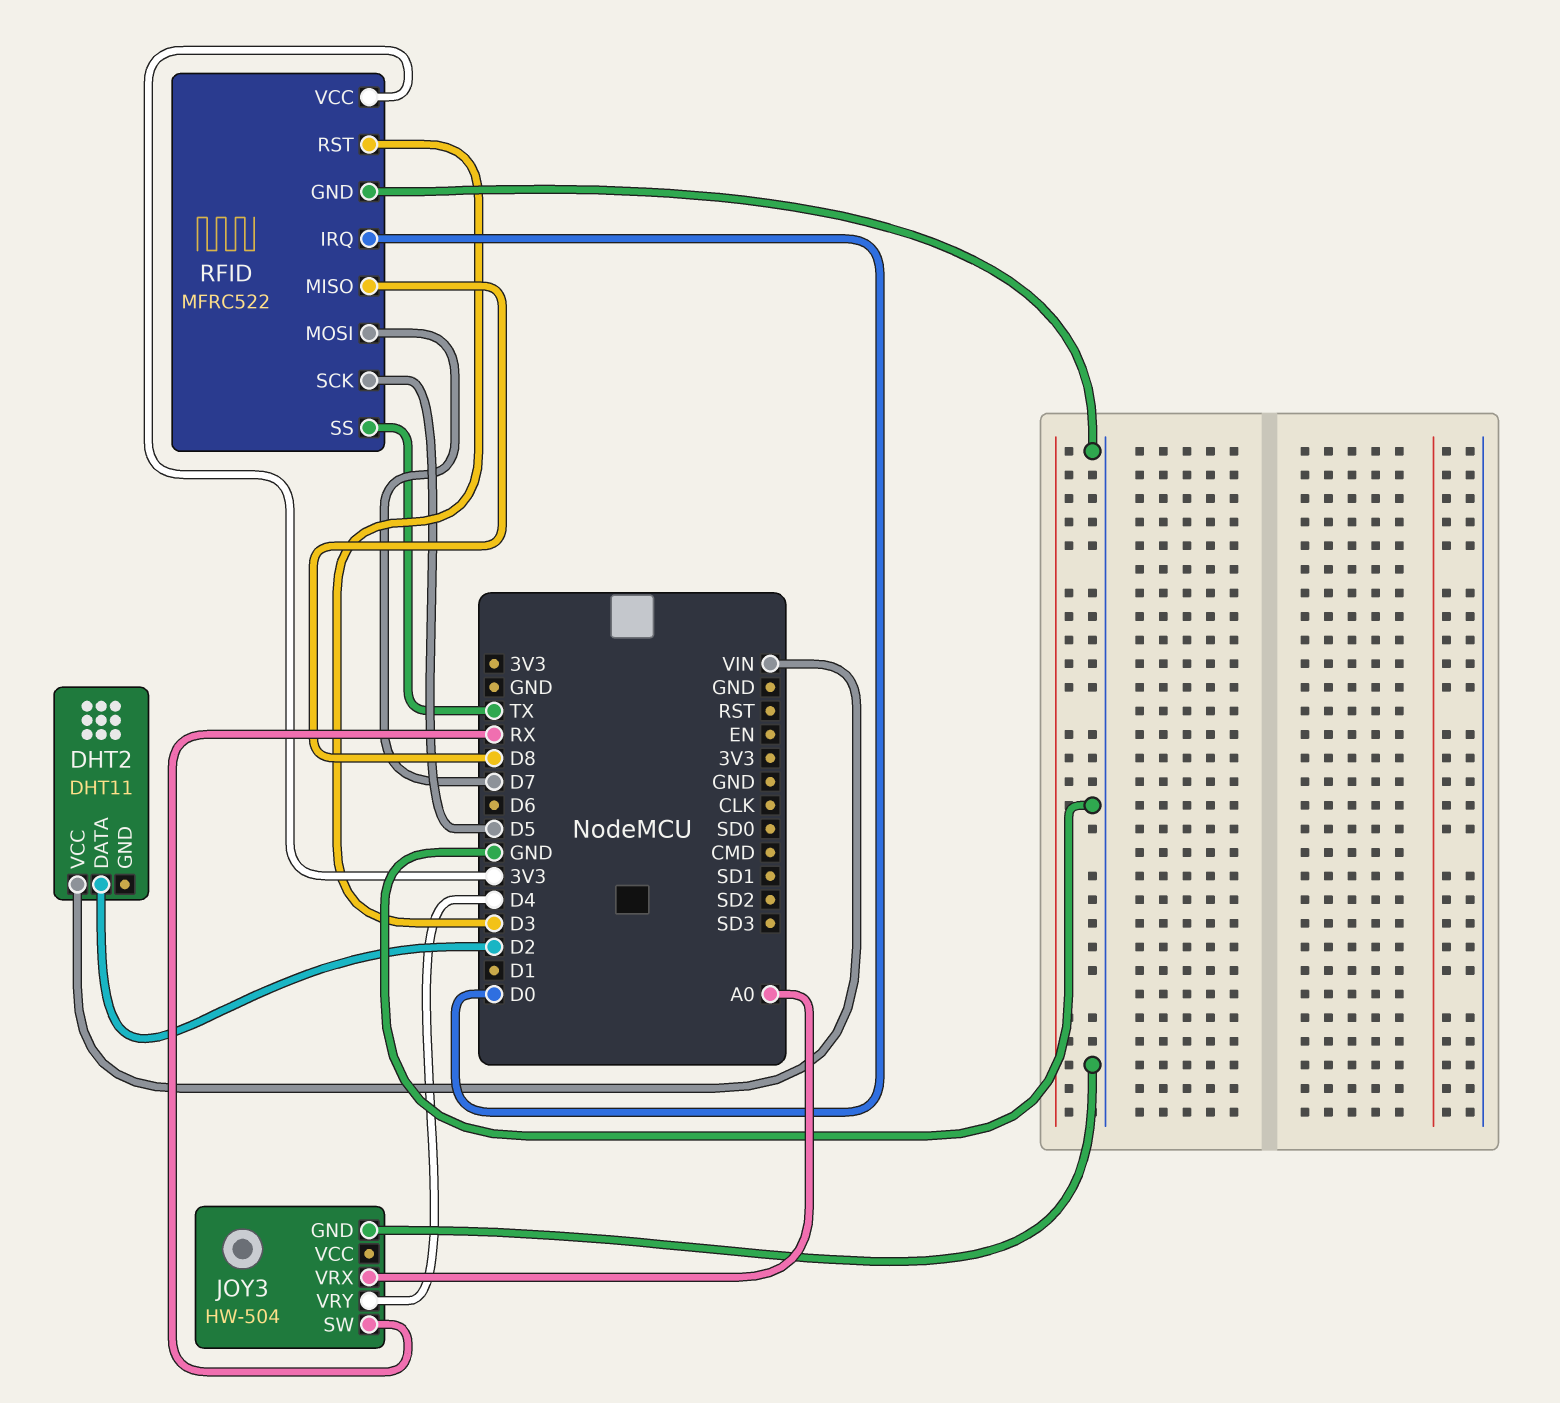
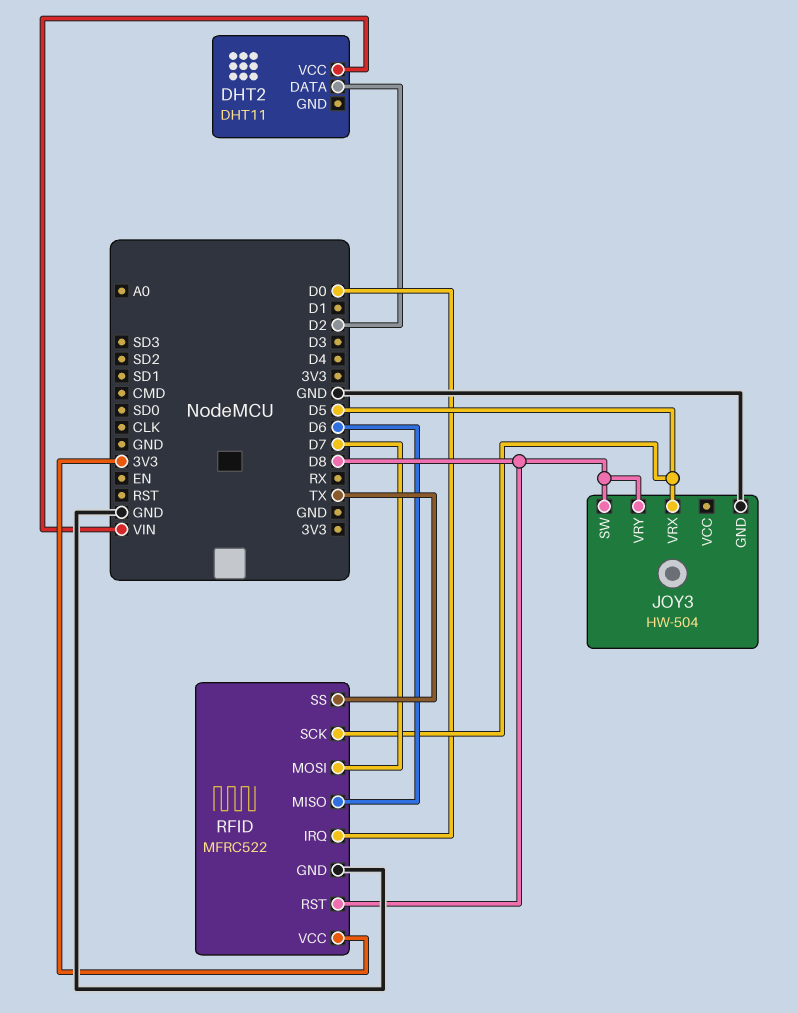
JOY3 pin SW: RX -> D8
JOY3 pin VRX: A0 -> D5
JOY3 pin VRY: D4 -> D8
RFID pin MISO: D8 -> D6
RFID pin RST: D3 -> D8

